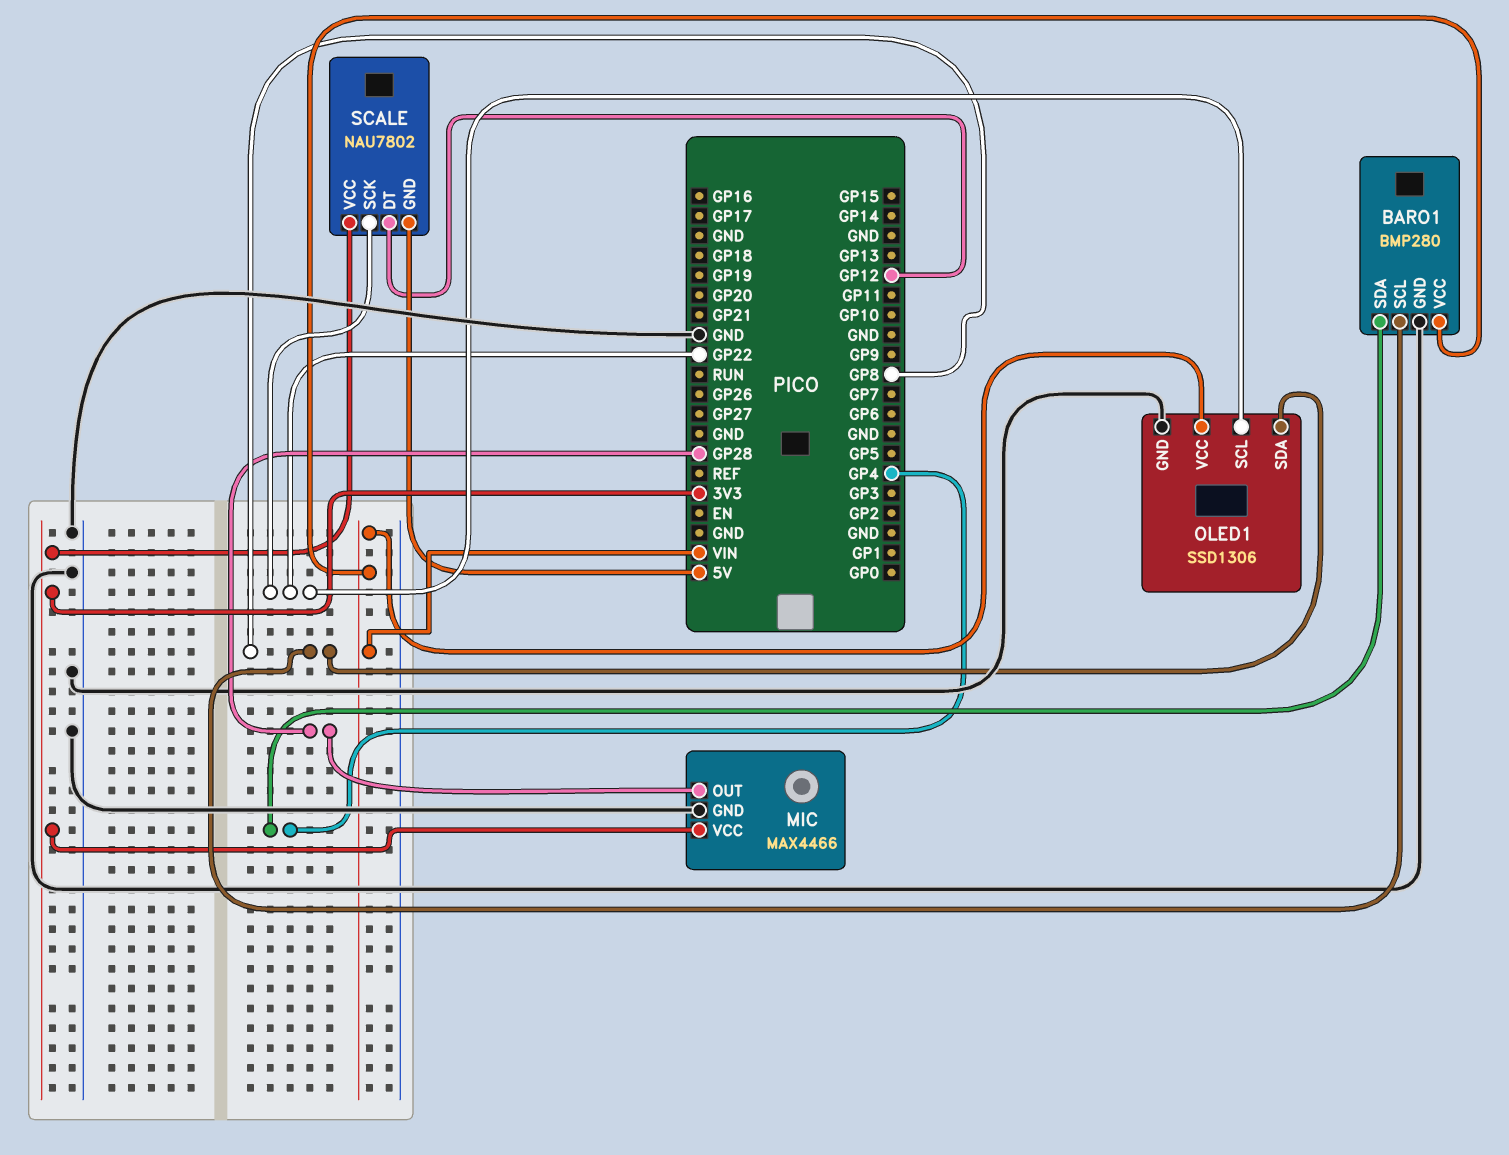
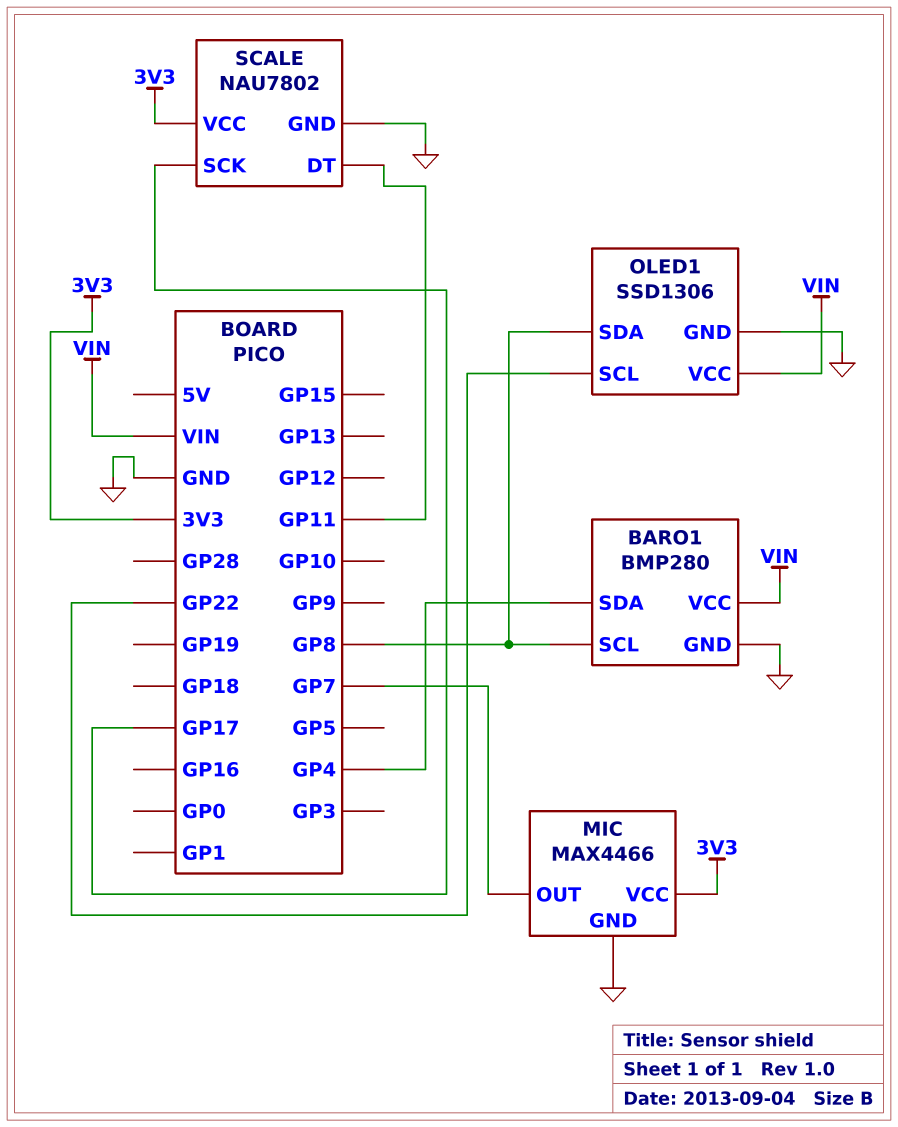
MIC pin OUT: GP28 -> GP7
SCALE pin DT: GP12 -> GP11
SCALE pin GND: 5V -> GND
SCALE pin SCK: GP22 -> GP17

